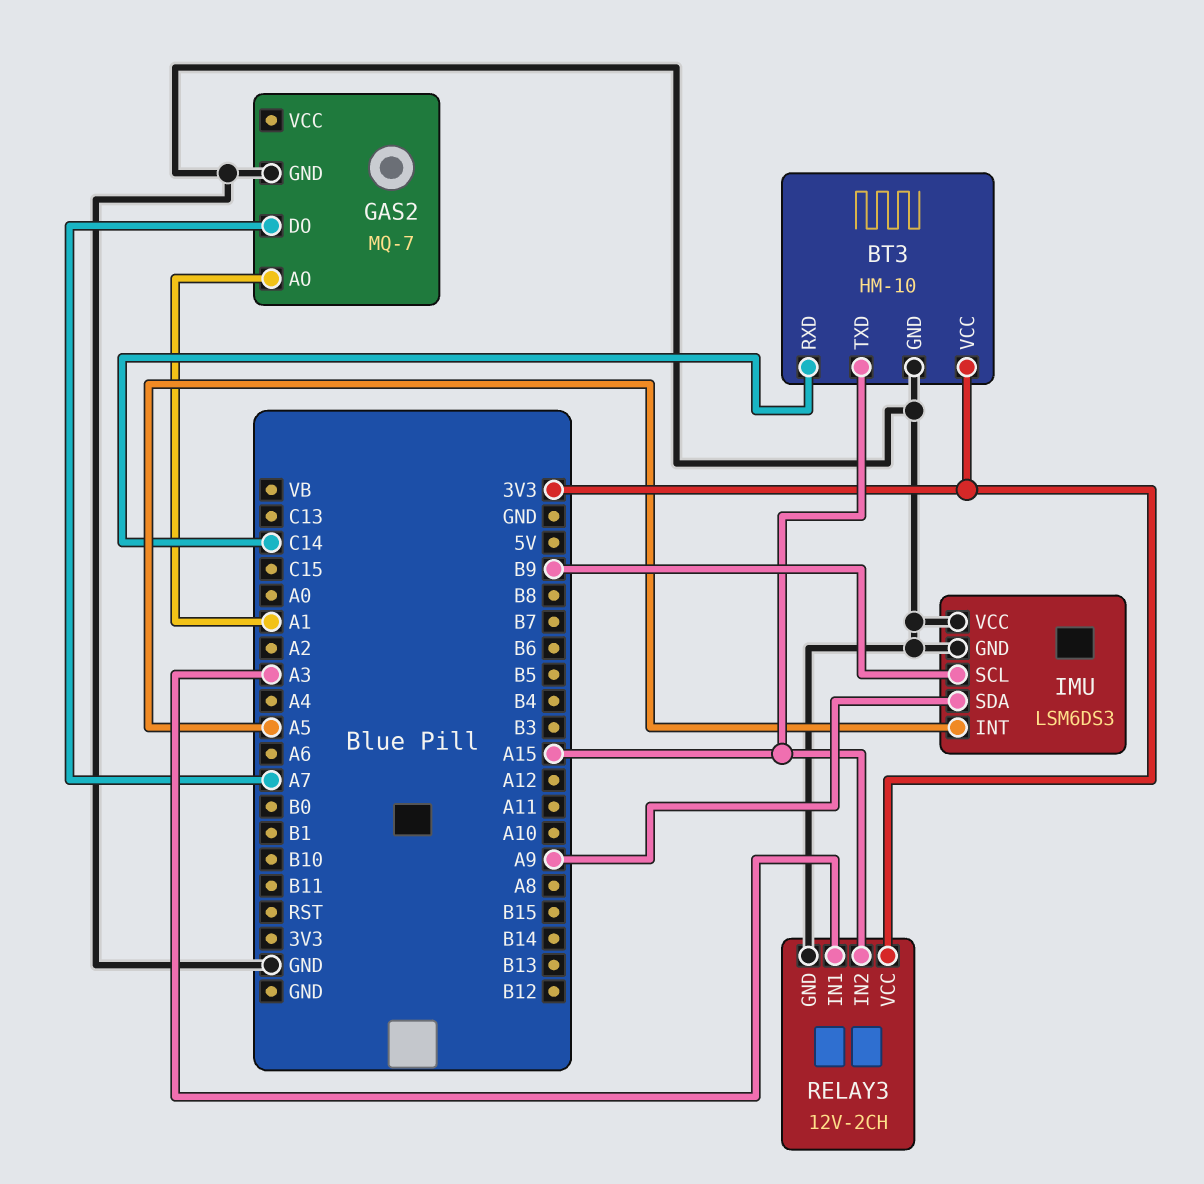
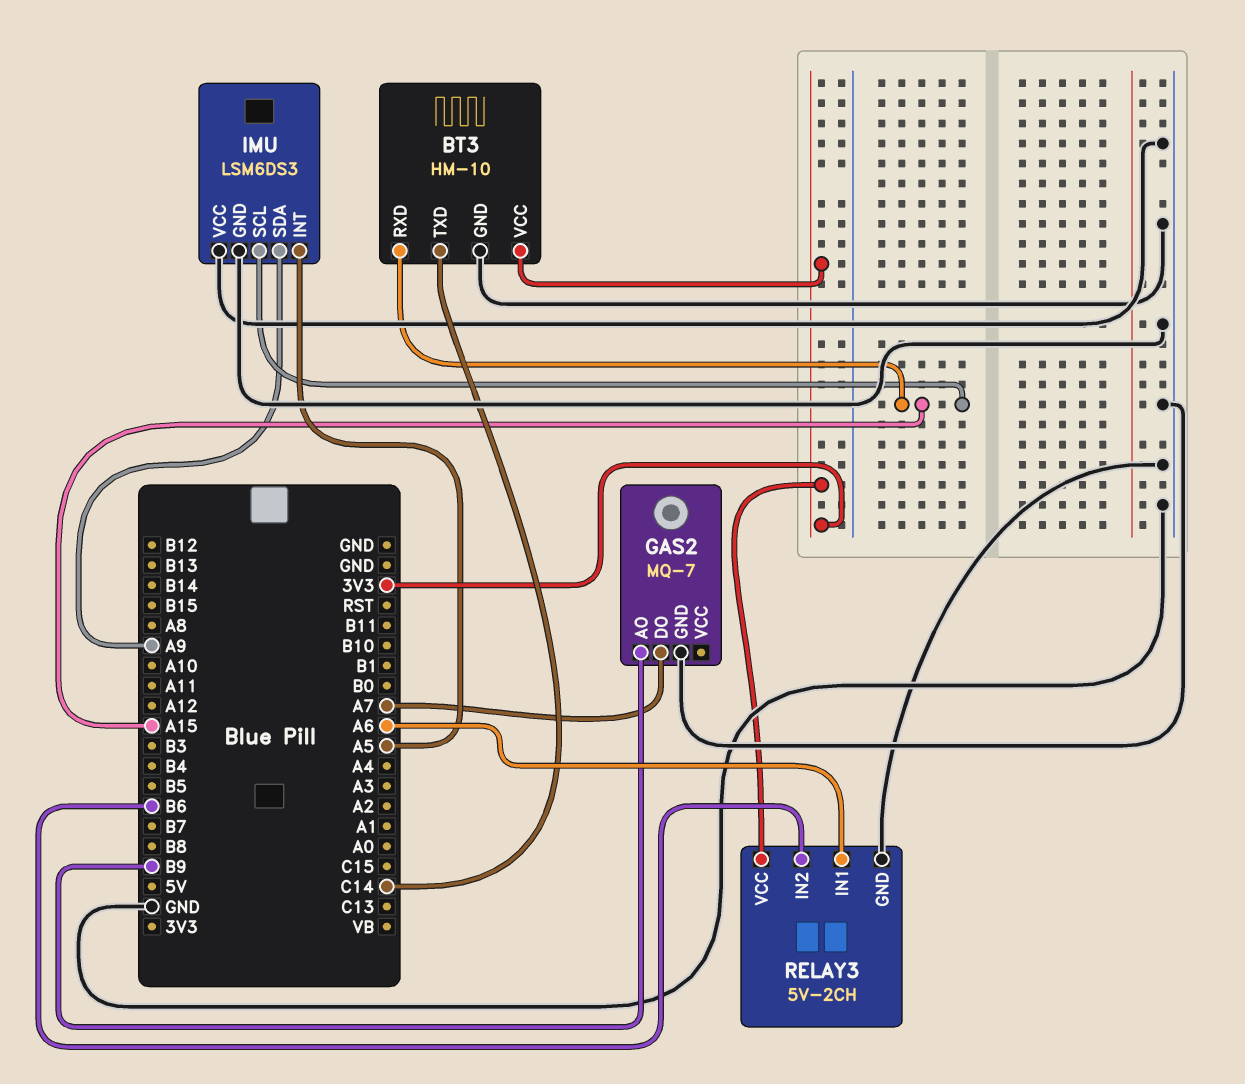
BT3 pin RXD: C14 -> A15
BT3 pin TXD: A15 -> C14
GAS2 pin AO: A1 -> B9
IMU pin SCL: B9 -> A15
RELAY3: 12V-2CH -> 5V-2CH
RELAY3 pin IN1: A3 -> A6
RELAY3 pin IN2: A15 -> B6

